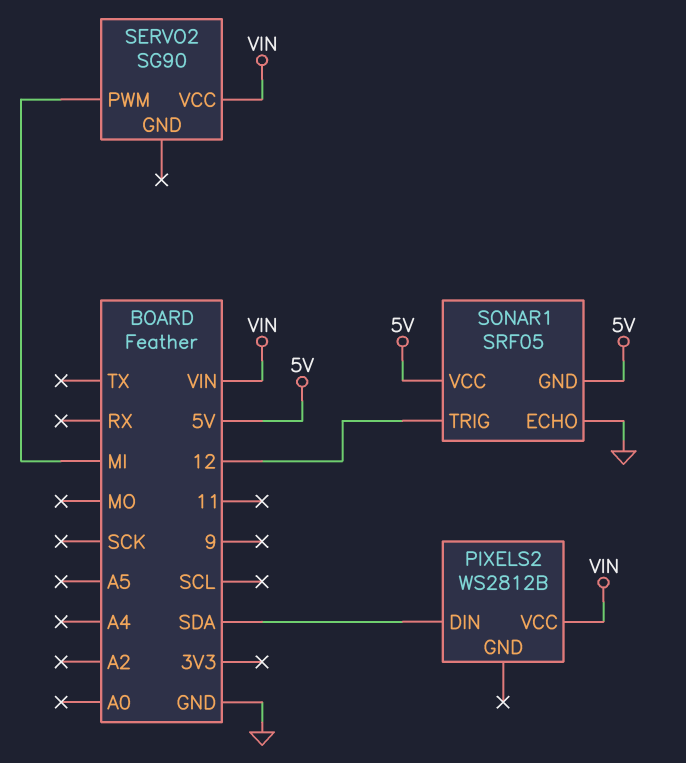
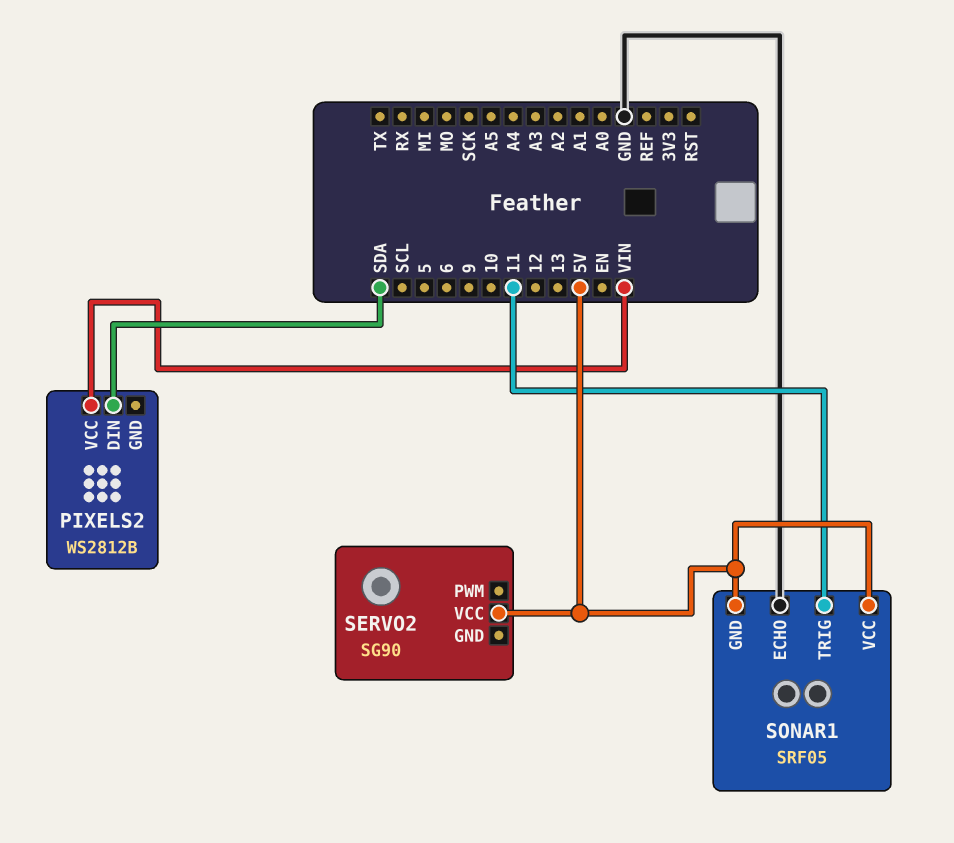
SERVO2 pin PWM: MI -> none
SERVO2 pin VCC: VIN -> 5V
SONAR1 pin TRIG: 12 -> 11

